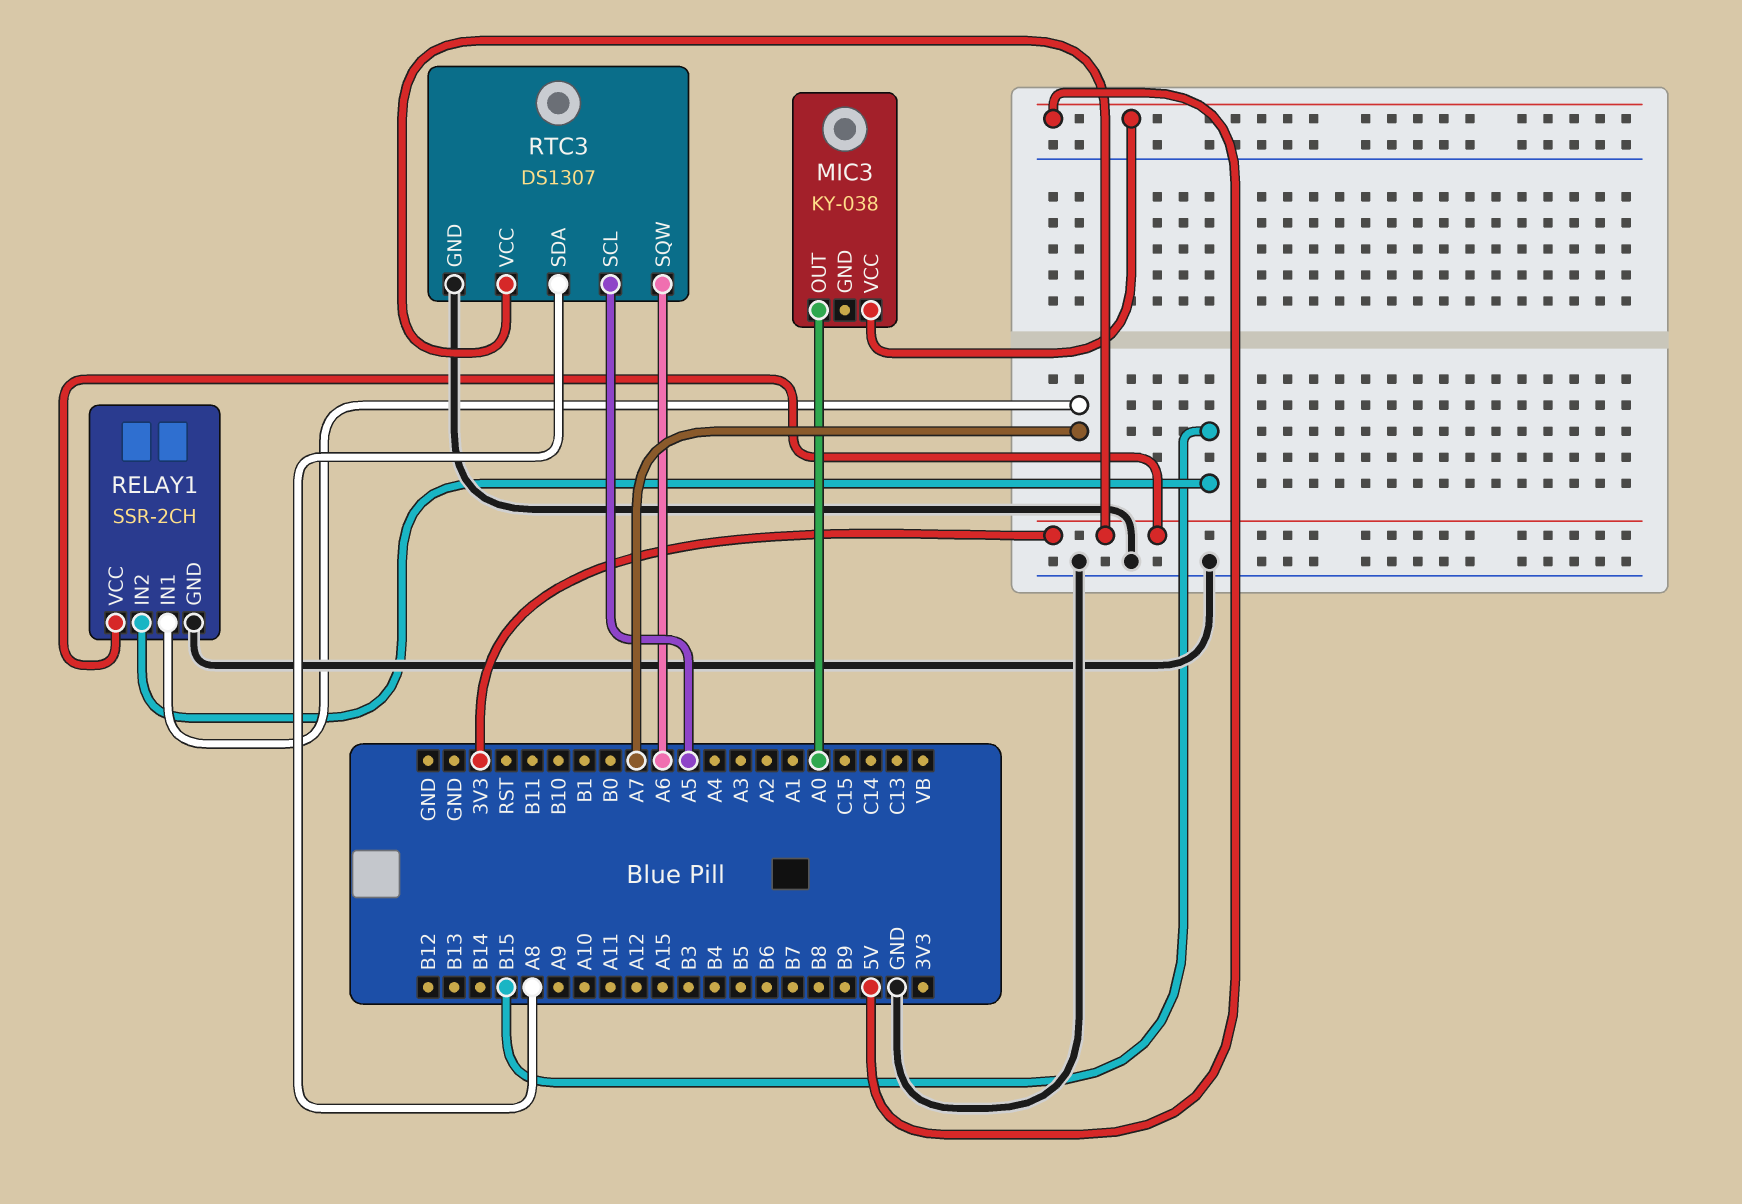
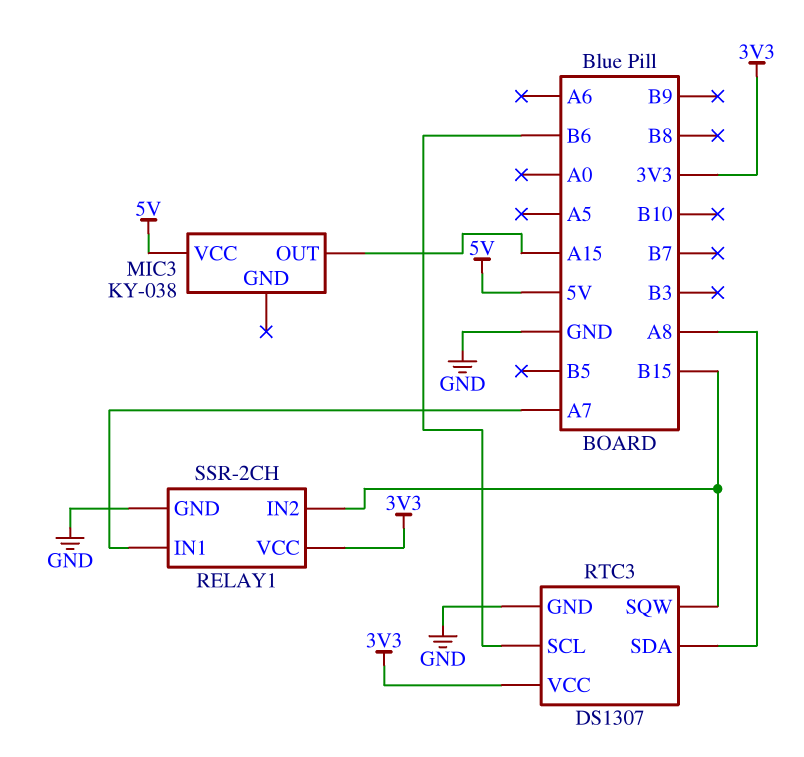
MIC3 pin OUT: A0 -> A15
RTC3 pin SCL: A5 -> B6
RTC3 pin SQW: A6 -> B15

